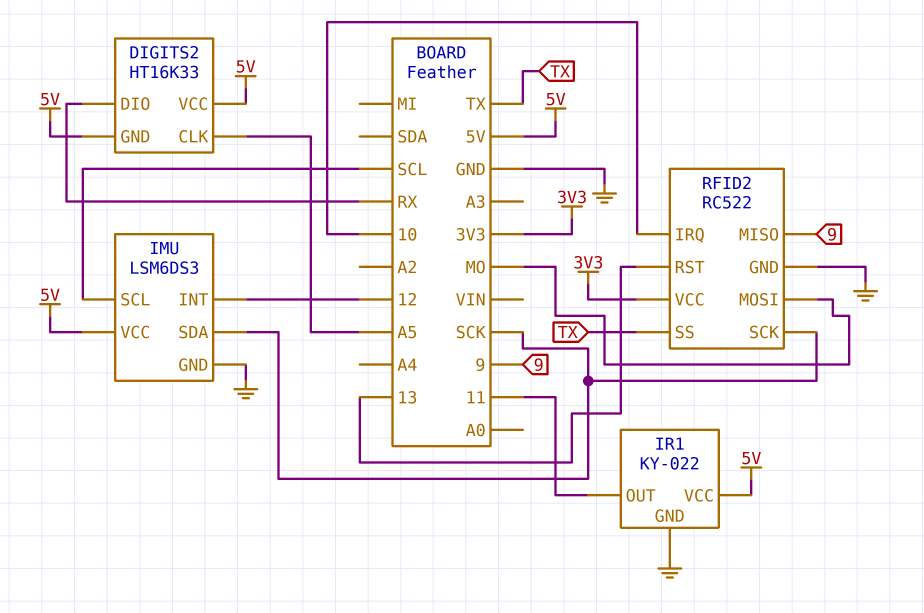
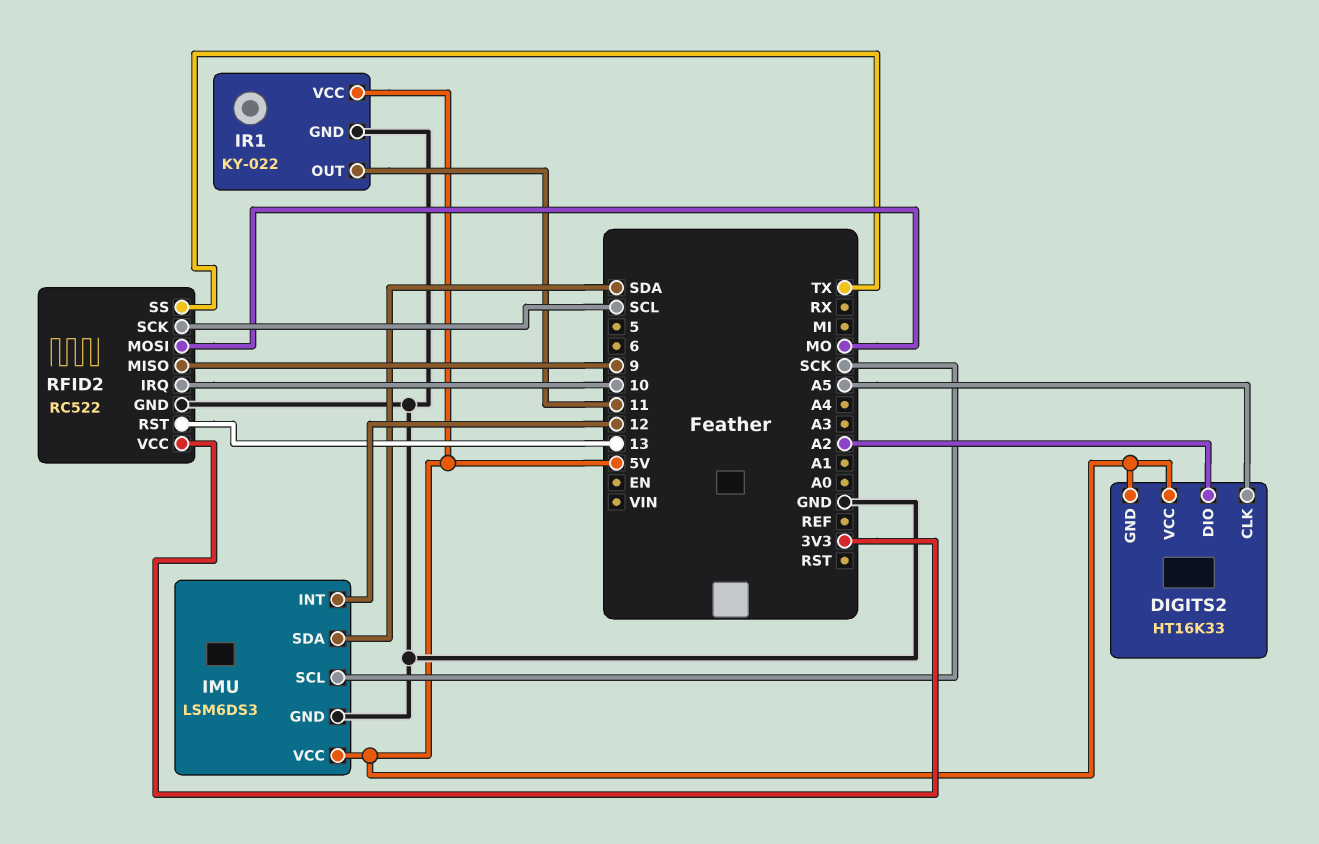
DIGITS2 pin DIO: RX -> A2
IMU pin SCL: SCL -> SCK
IMU pin SDA: SCK -> SDA
RFID2 pin SCK: SCK -> SCL

